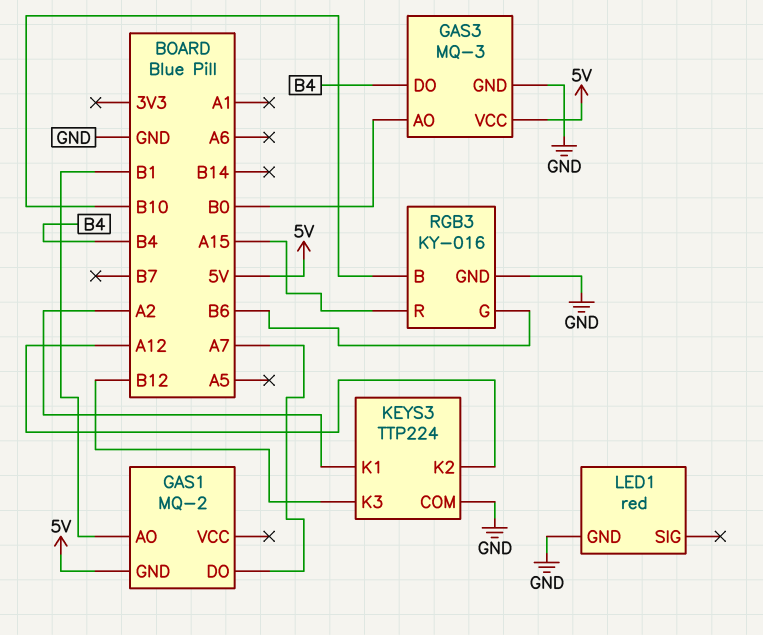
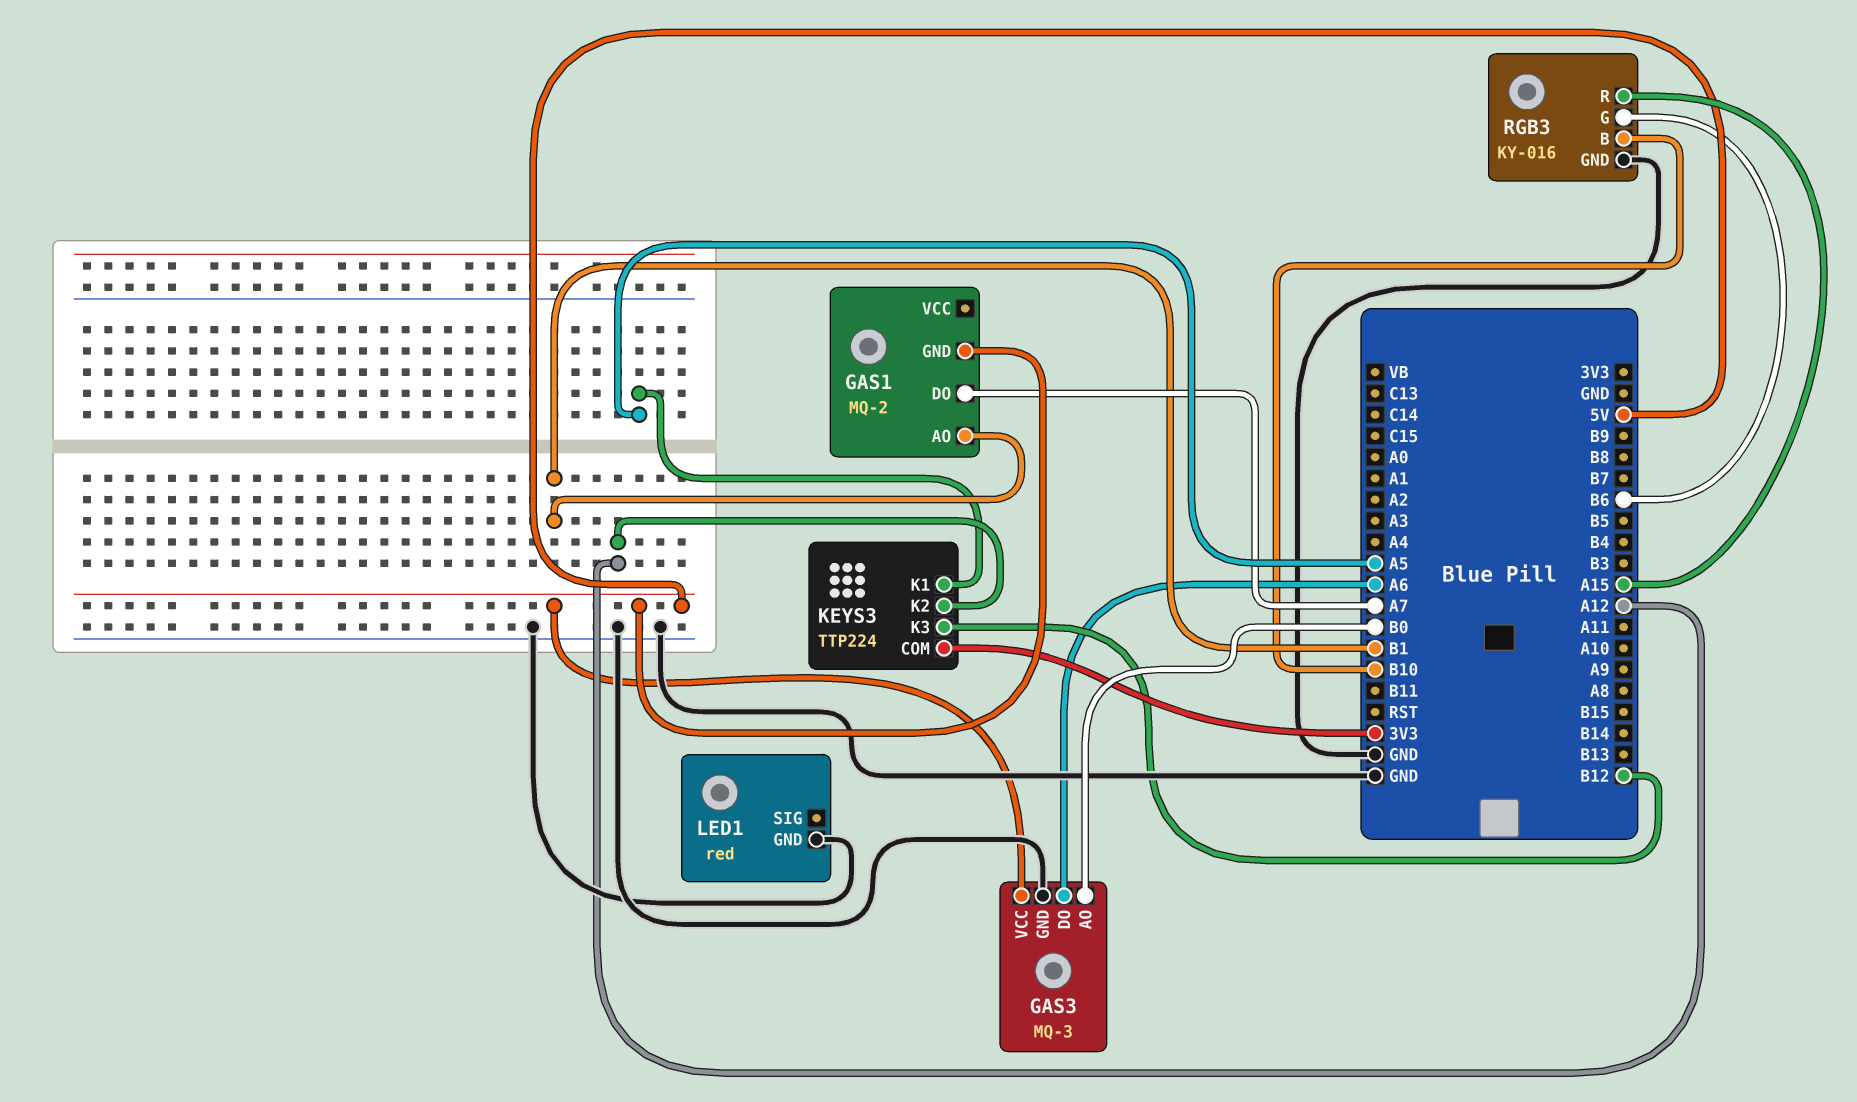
GAS3 pin DO: B4 -> A6
KEYS3 pin COM: GND -> 3V3
KEYS3 pin K1: A2 -> A5

